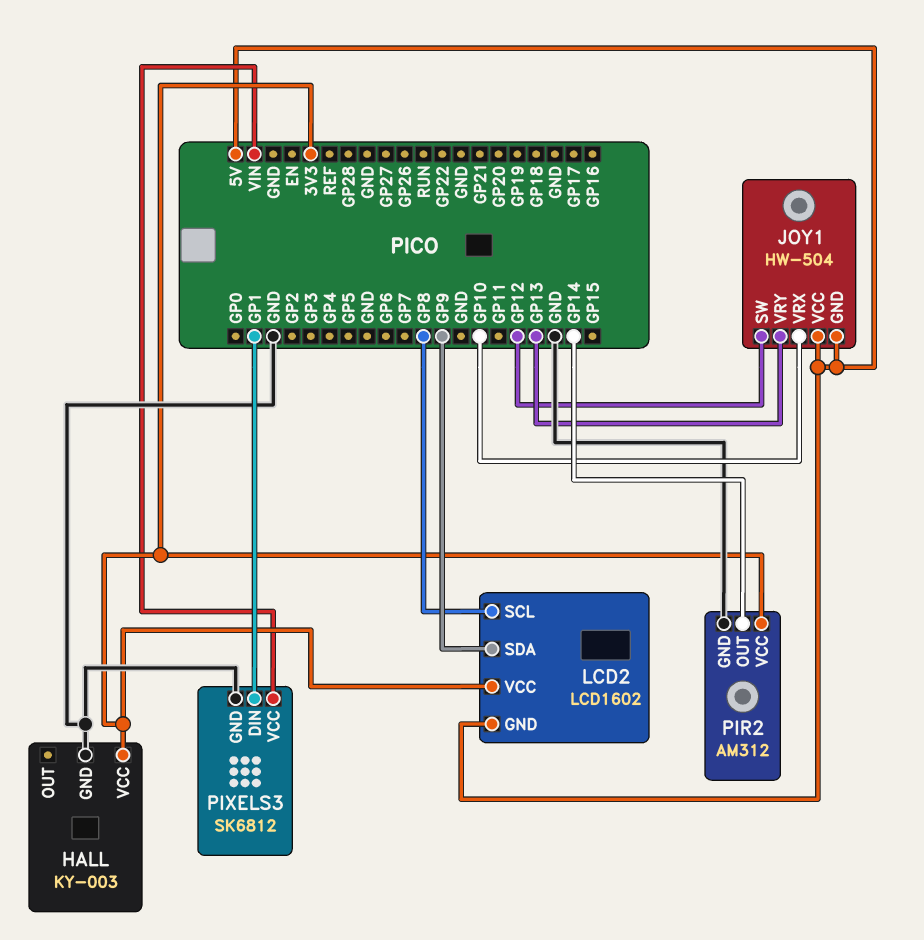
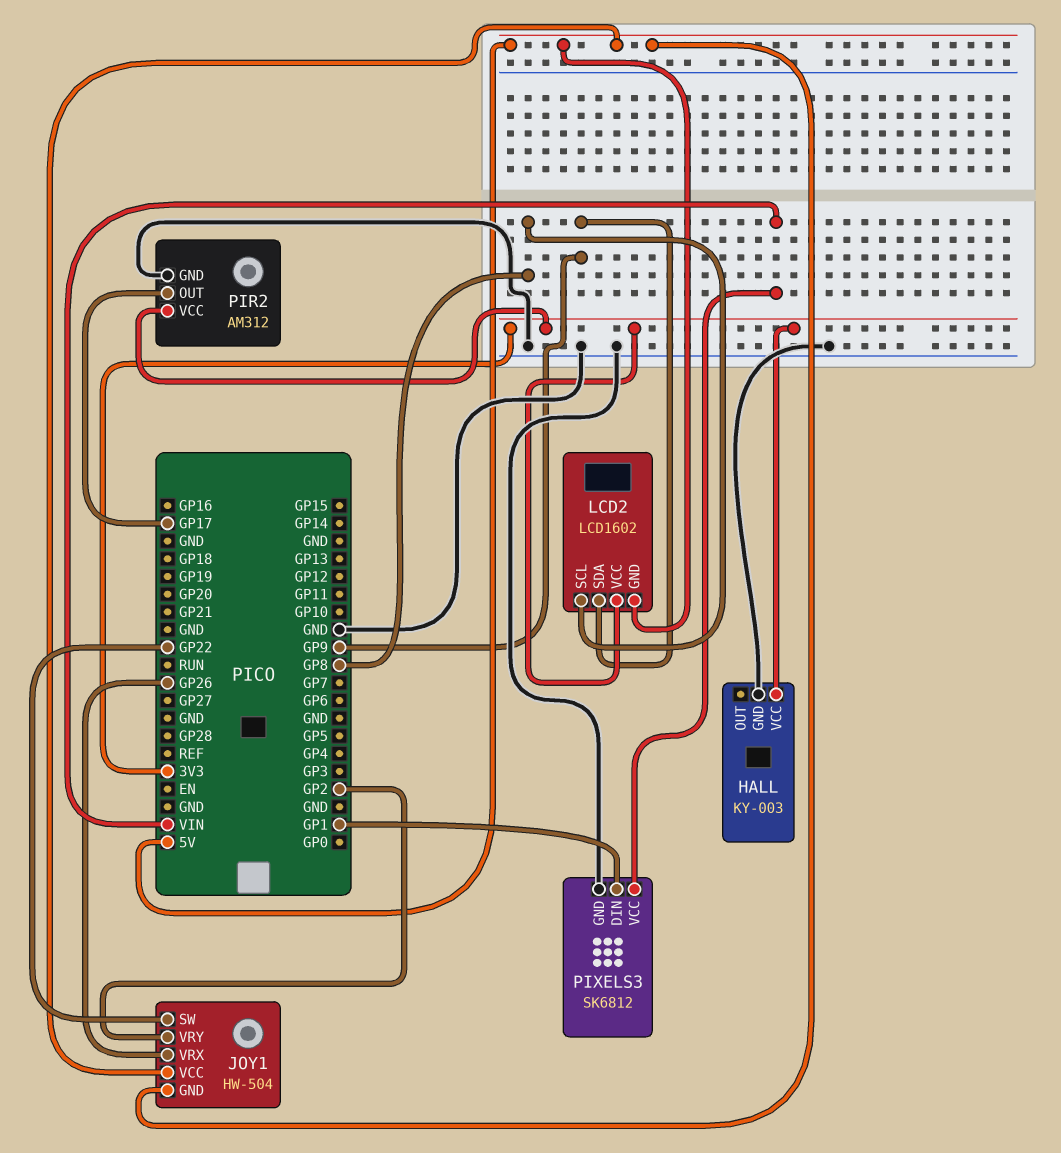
JOY1 pin SW: GP12 -> GP22
JOY1 pin VRX: GP10 -> GP26
JOY1 pin VRY: GP13 -> GP2
PIR2 pin OUT: GP14 -> GP17

